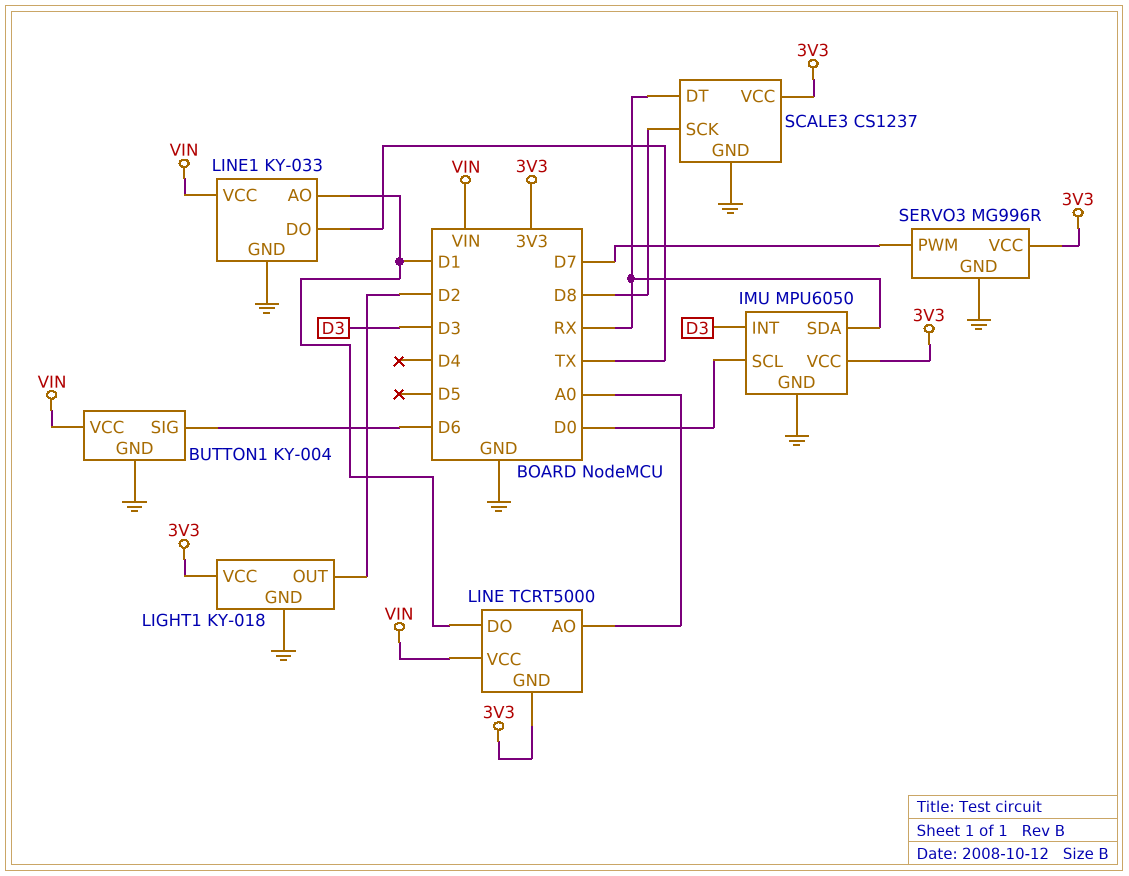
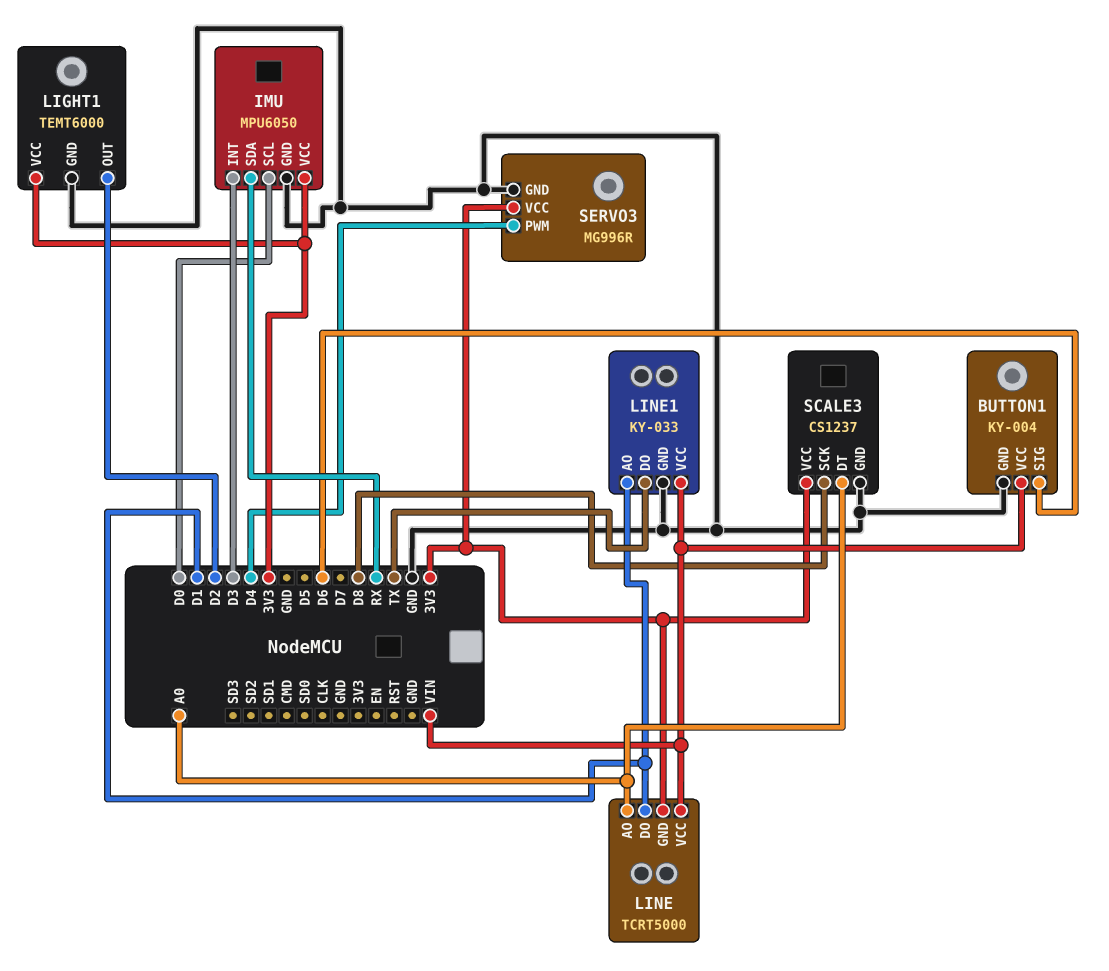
LIGHT1: KY-018 -> TEMT6000
SCALE3 pin DT: RX -> A0
SERVO3 pin PWM: D7 -> D4

